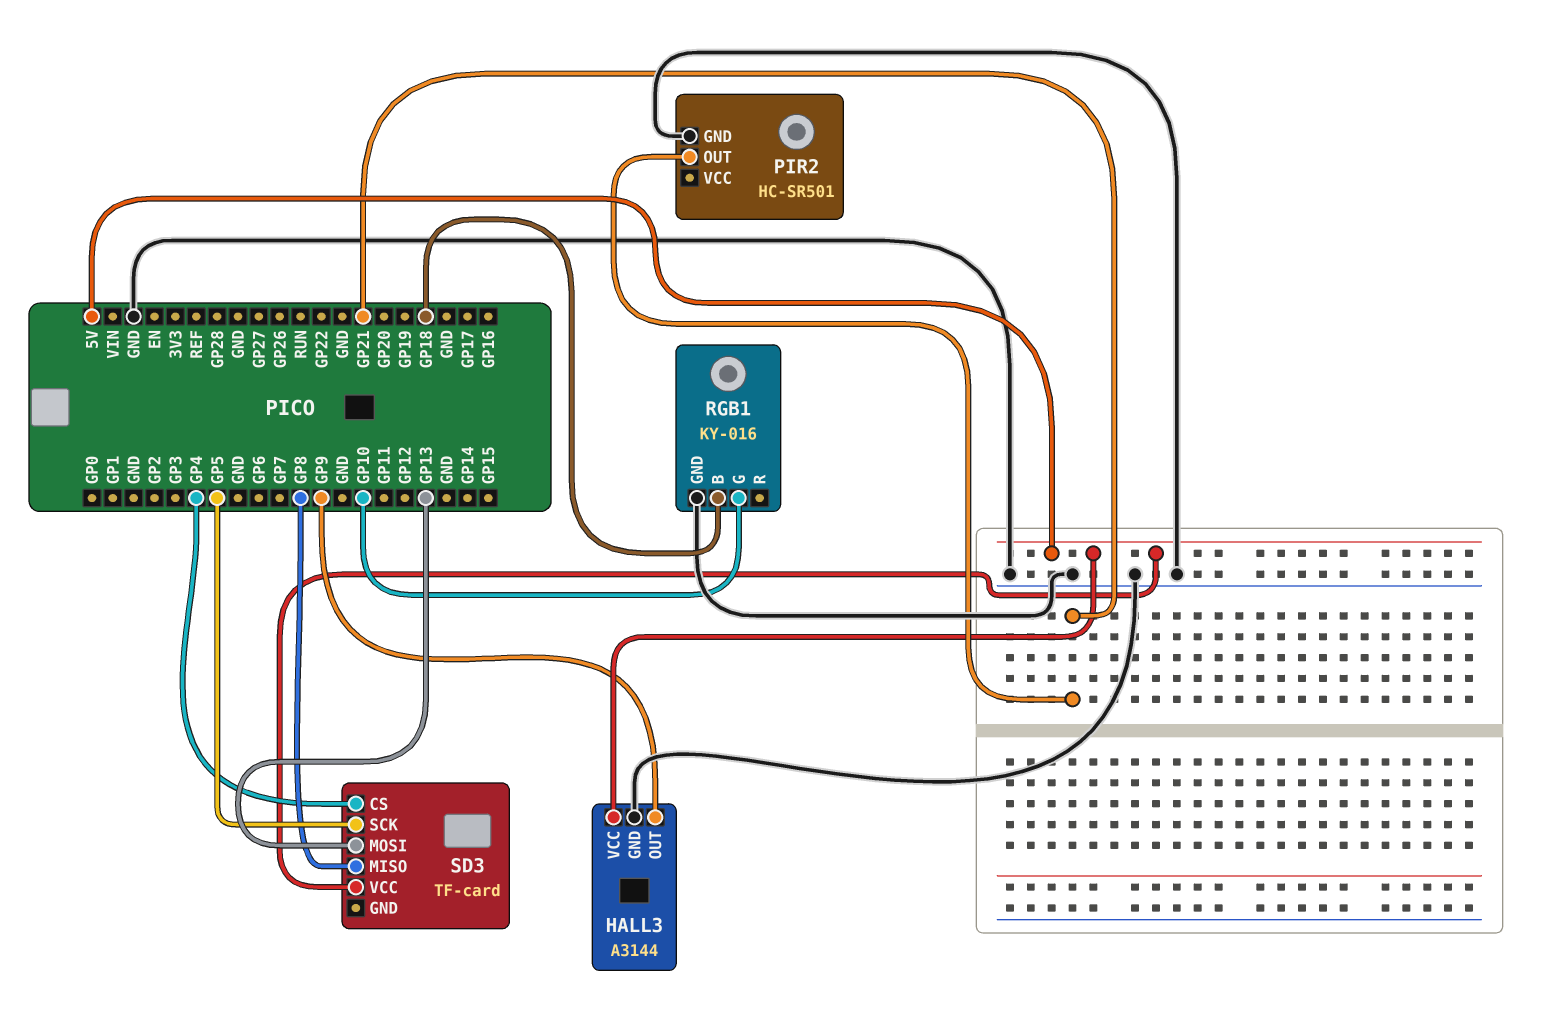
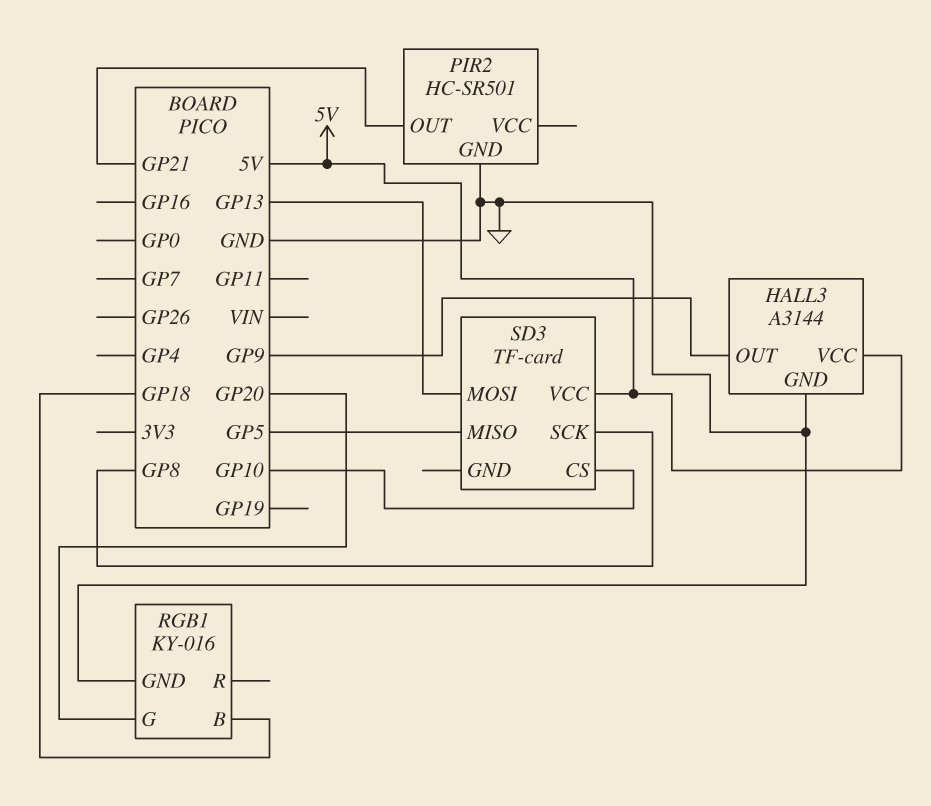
RGB1 pin G: GP10 -> GP20
SD3 pin CS: GP4 -> GP10
SD3 pin MISO: GP8 -> GP5
SD3 pin SCK: GP5 -> GP8

